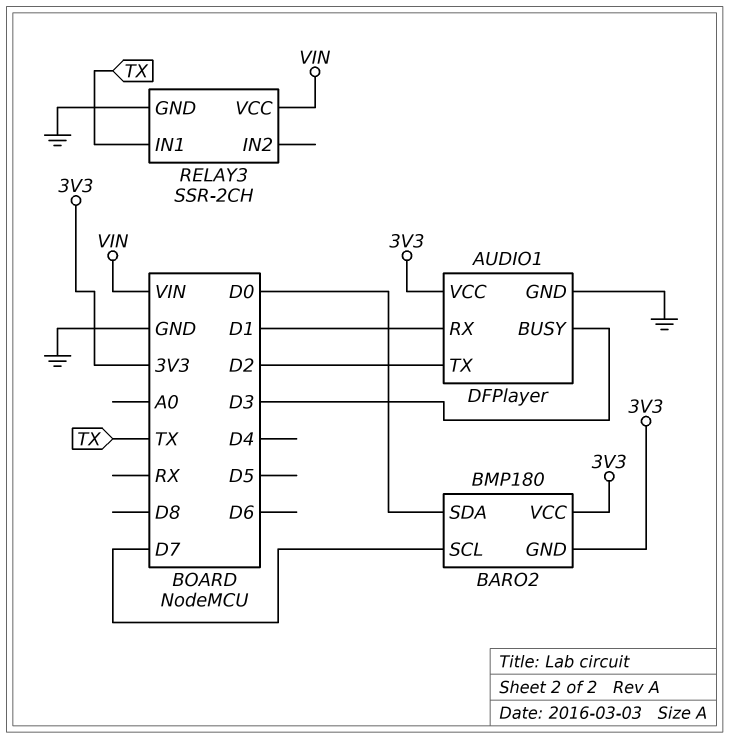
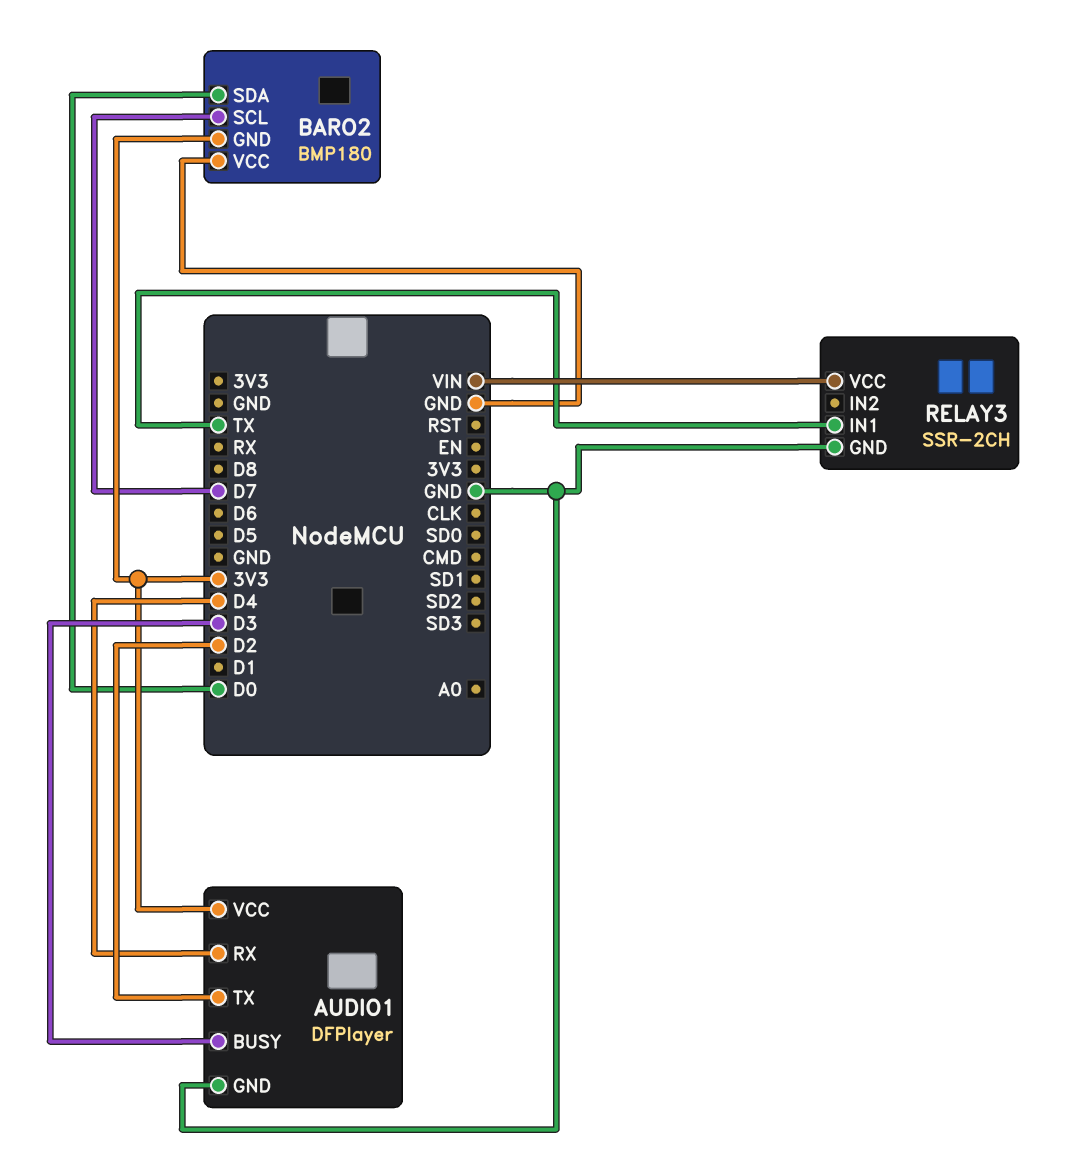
AUDIO1 pin RX: D1 -> D4
BARO2 pin VCC: 3V3 -> GND

